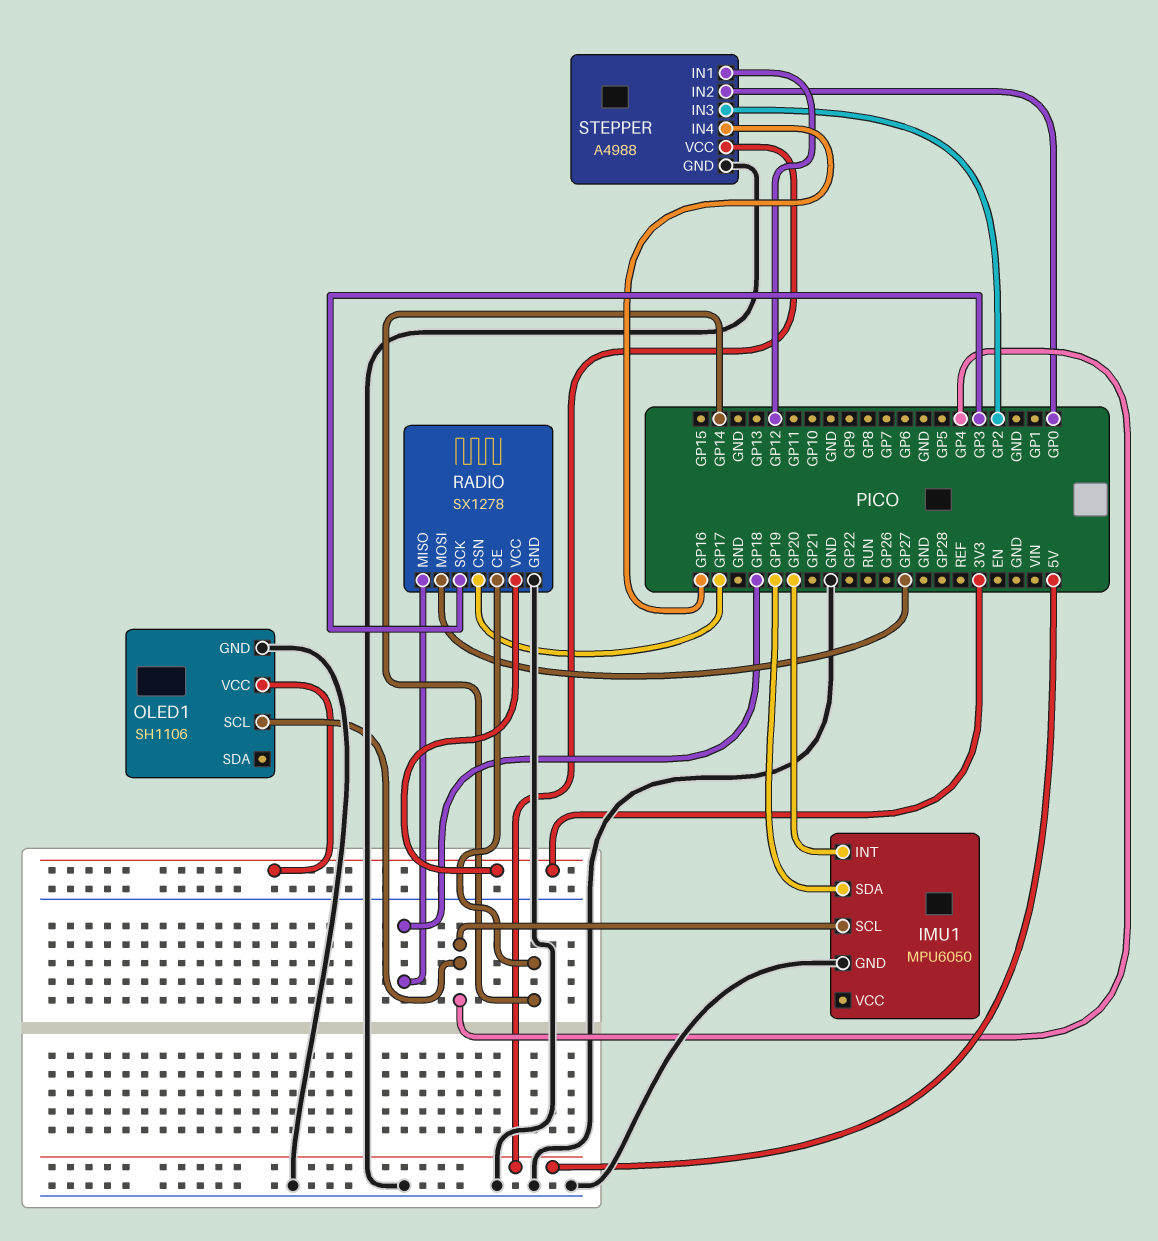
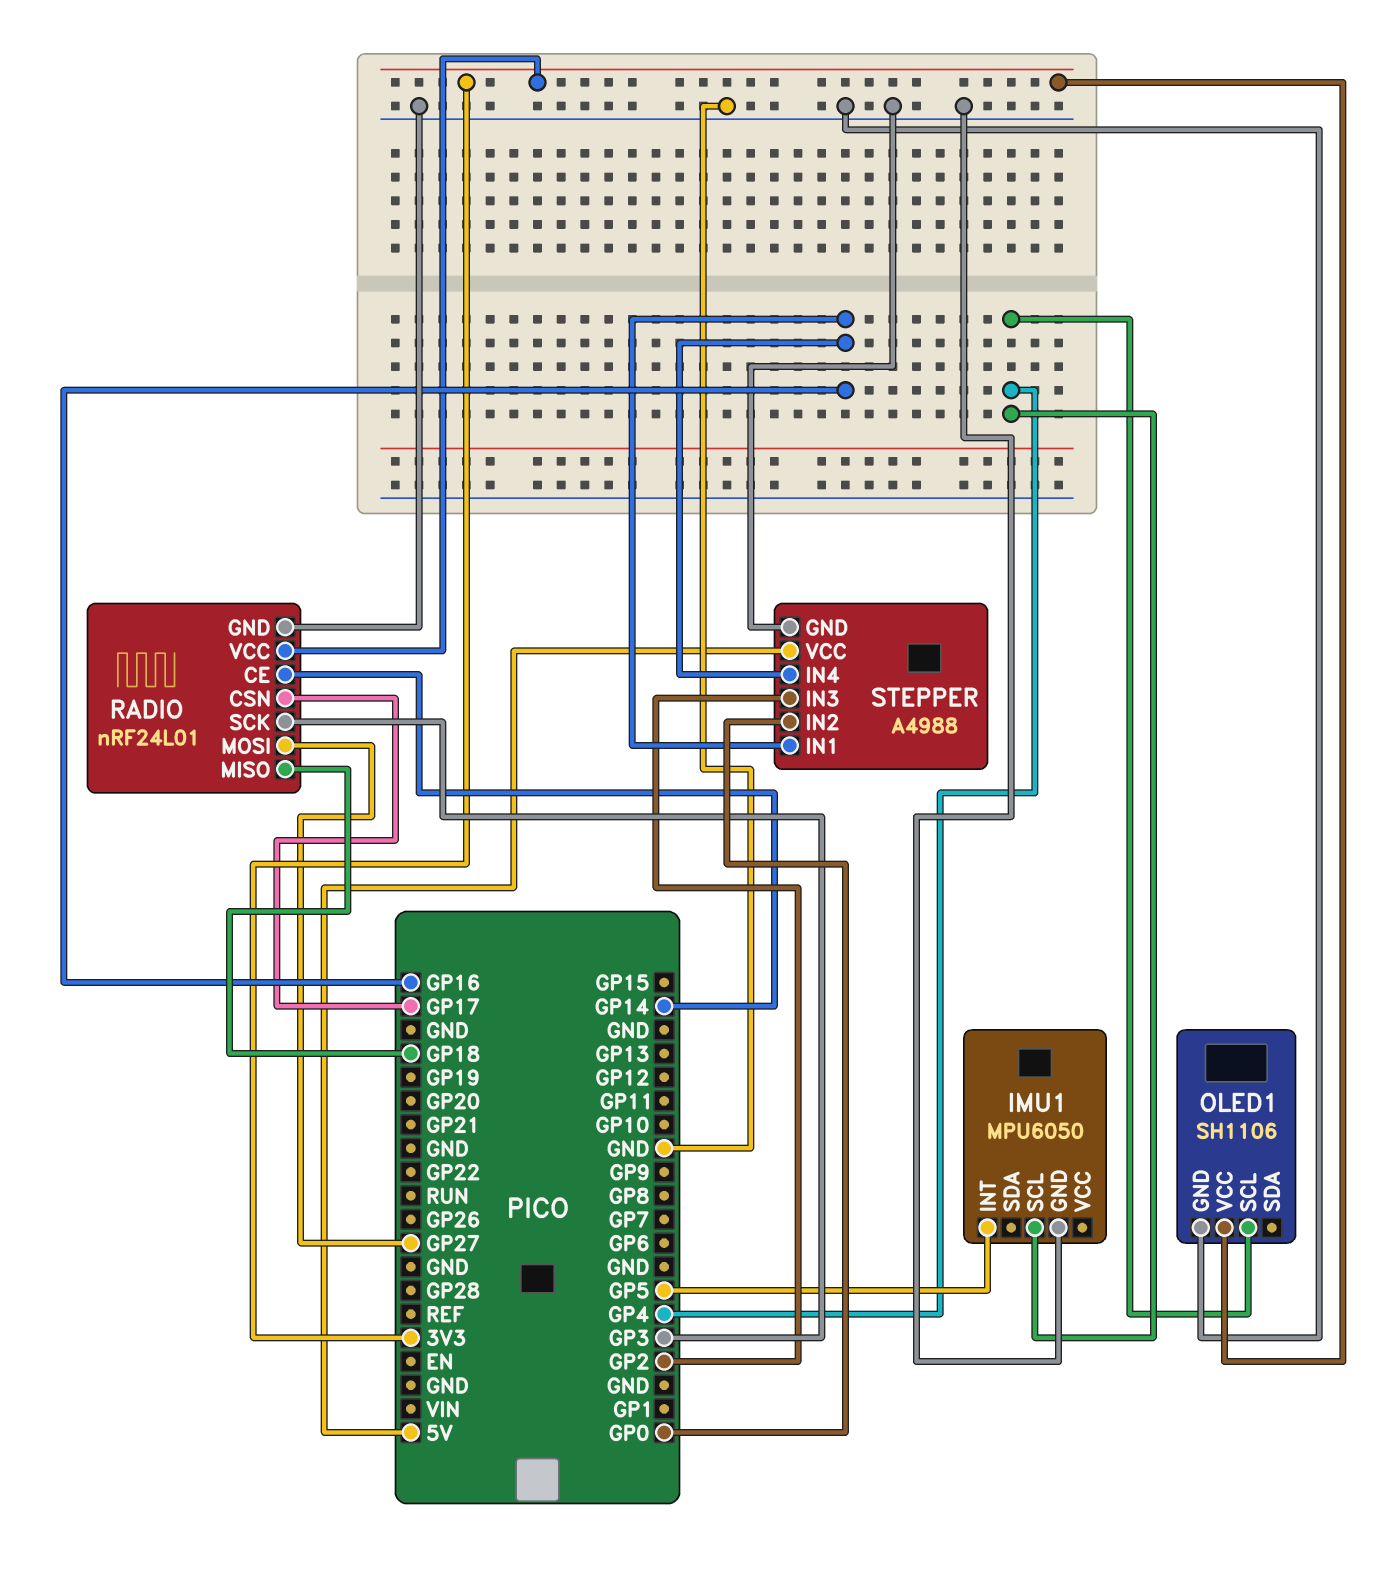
IMU1 pin INT: GP20 -> GP5
IMU1 pin SDA: GP19 -> none
RADIO: SX1278 -> nRF24L01
STEPPER pin IN1: GP12 -> GP16

